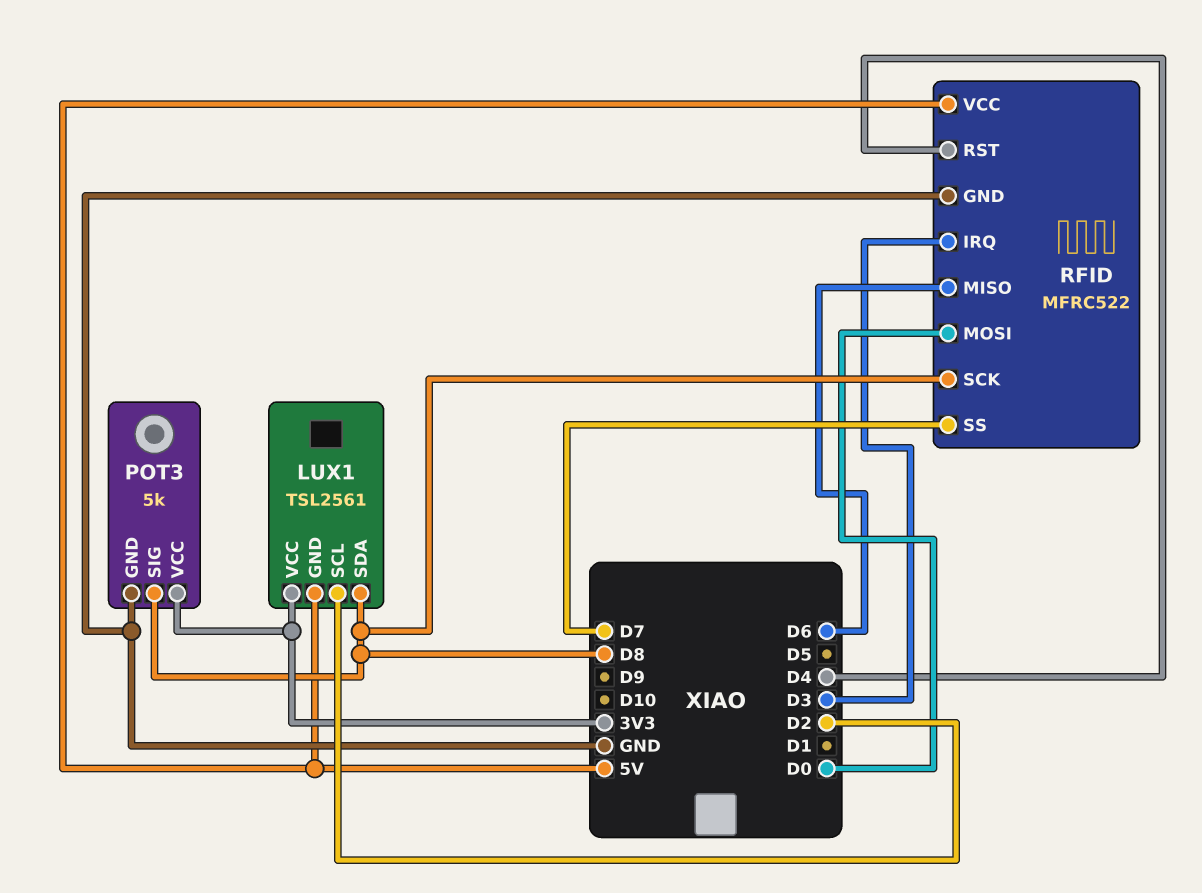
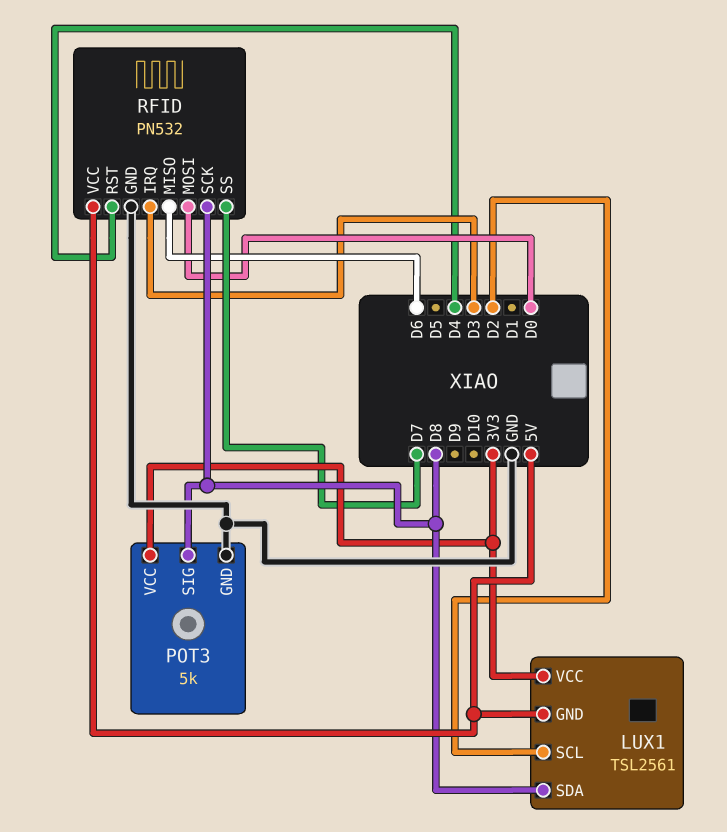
RFID: MFRC522 -> PN532

